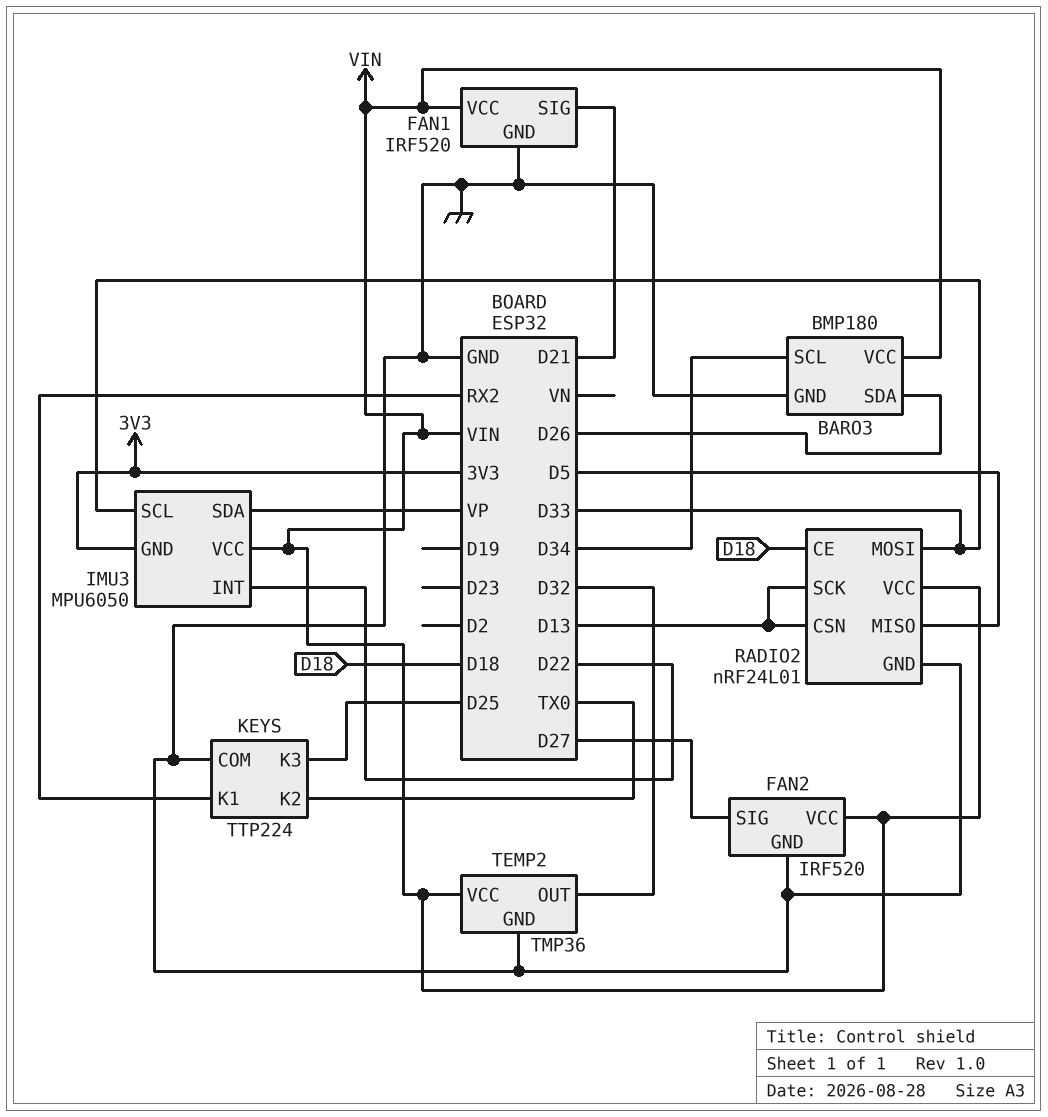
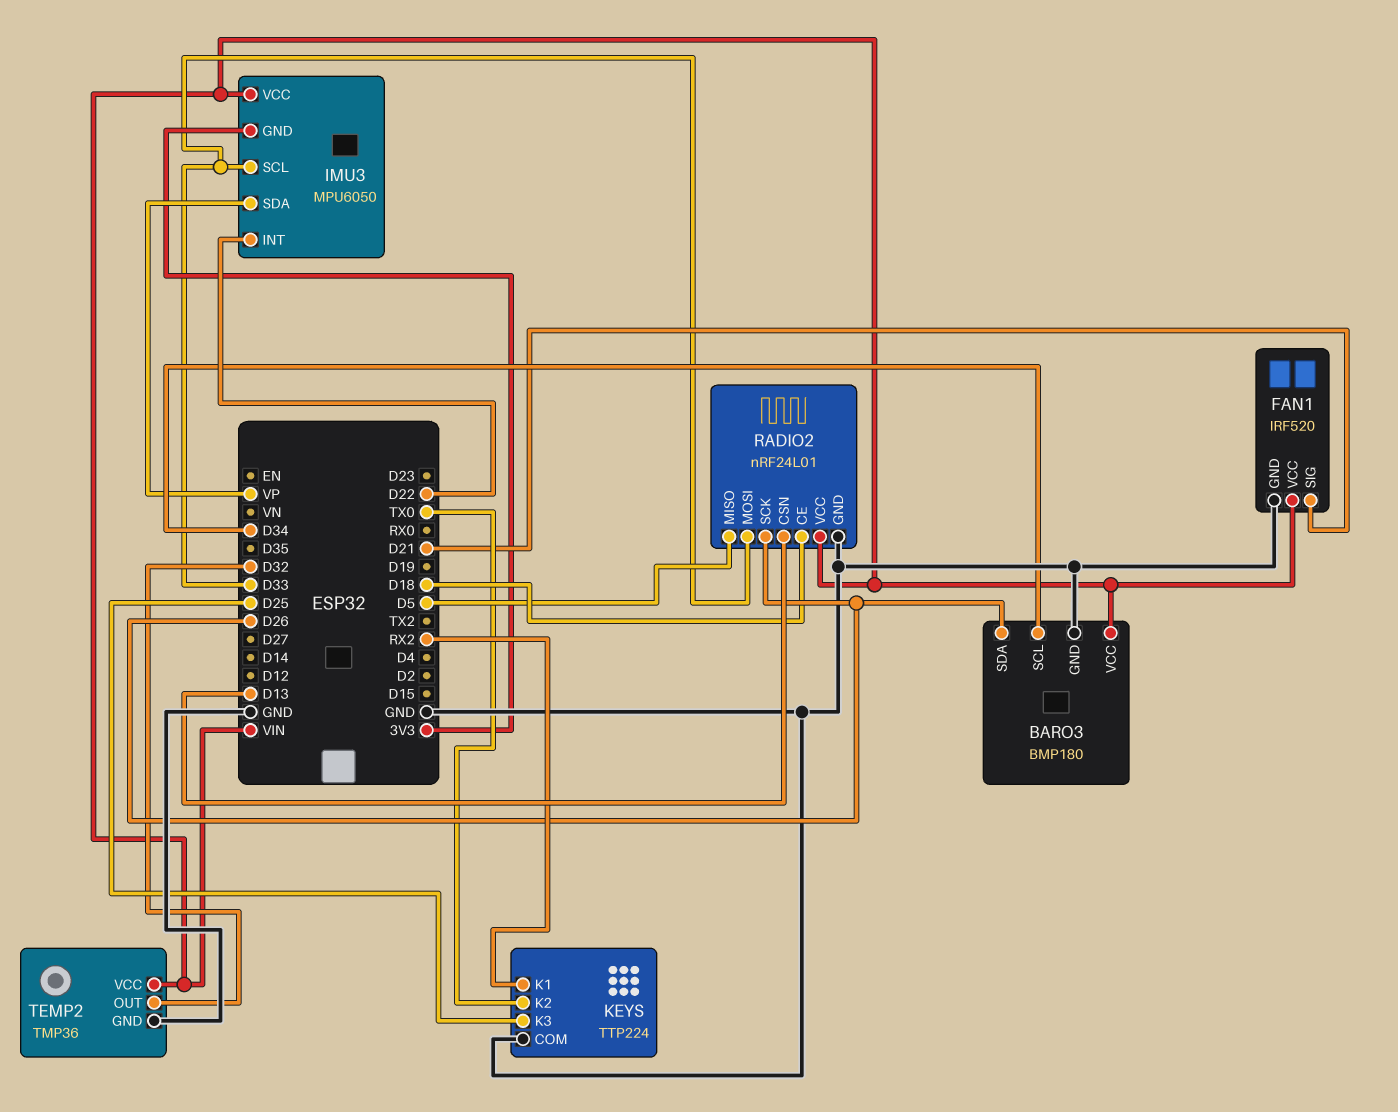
FAN2: IRF520 -> none
FAN2 pin GND: GND -> none
FAN2 pin SIG: D27 -> none
FAN2 pin VCC: VIN -> none
RADIO2 pin SCK: D13 -> D26

